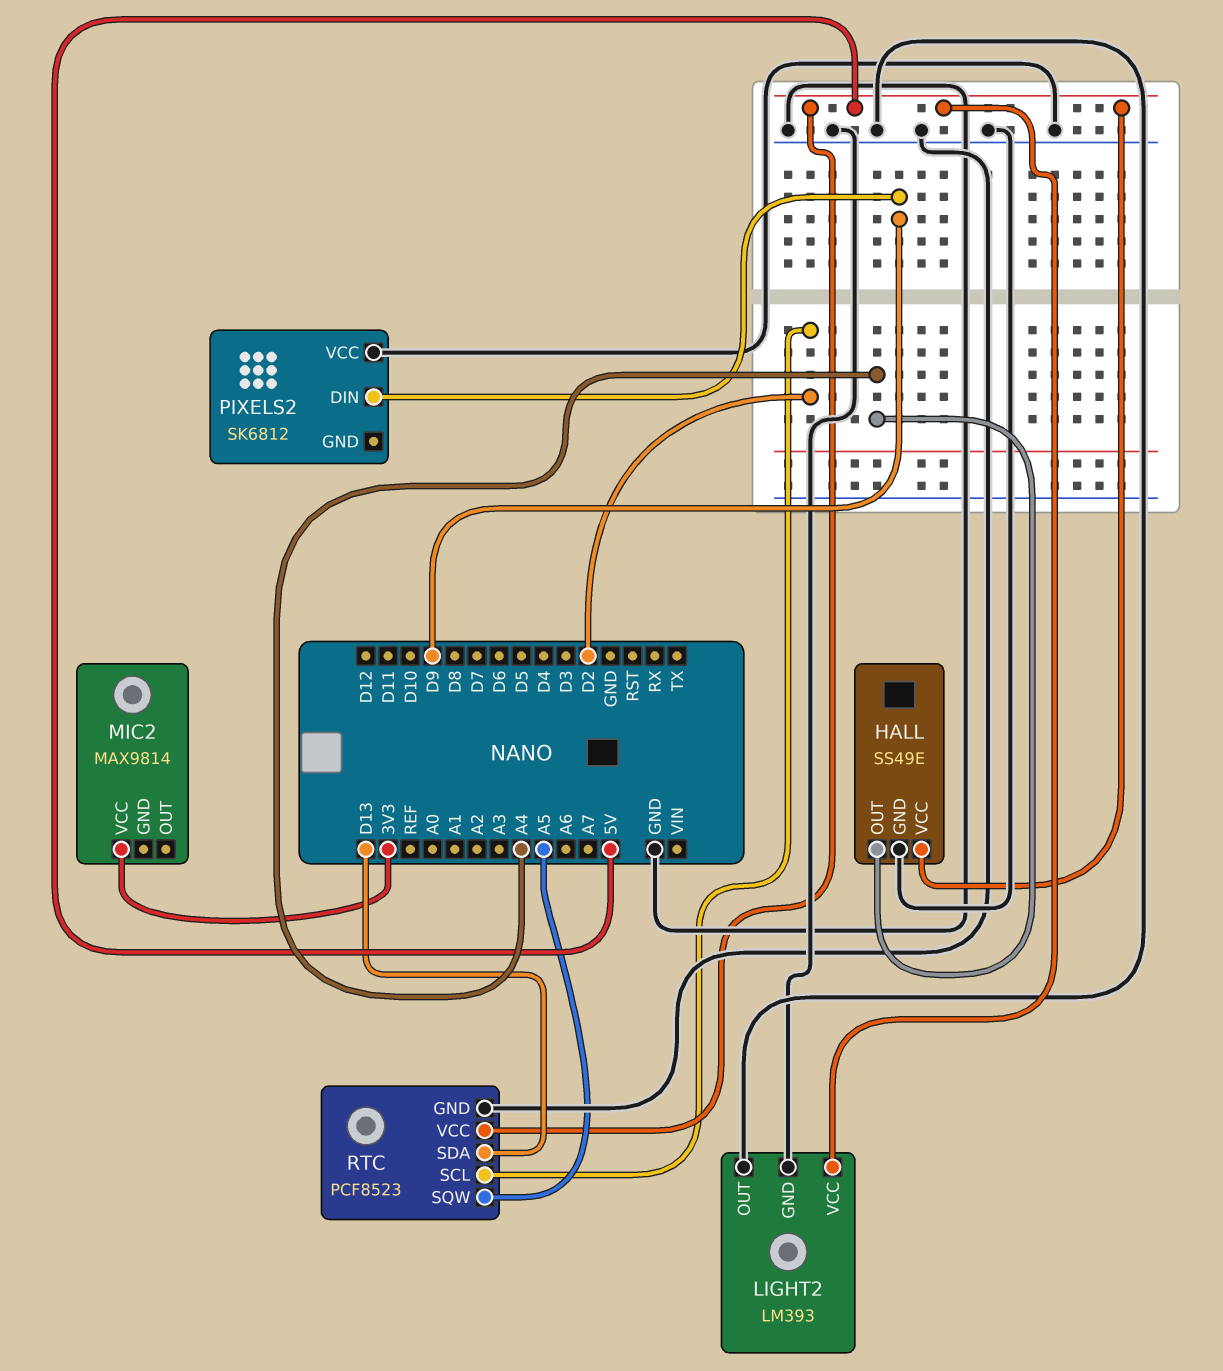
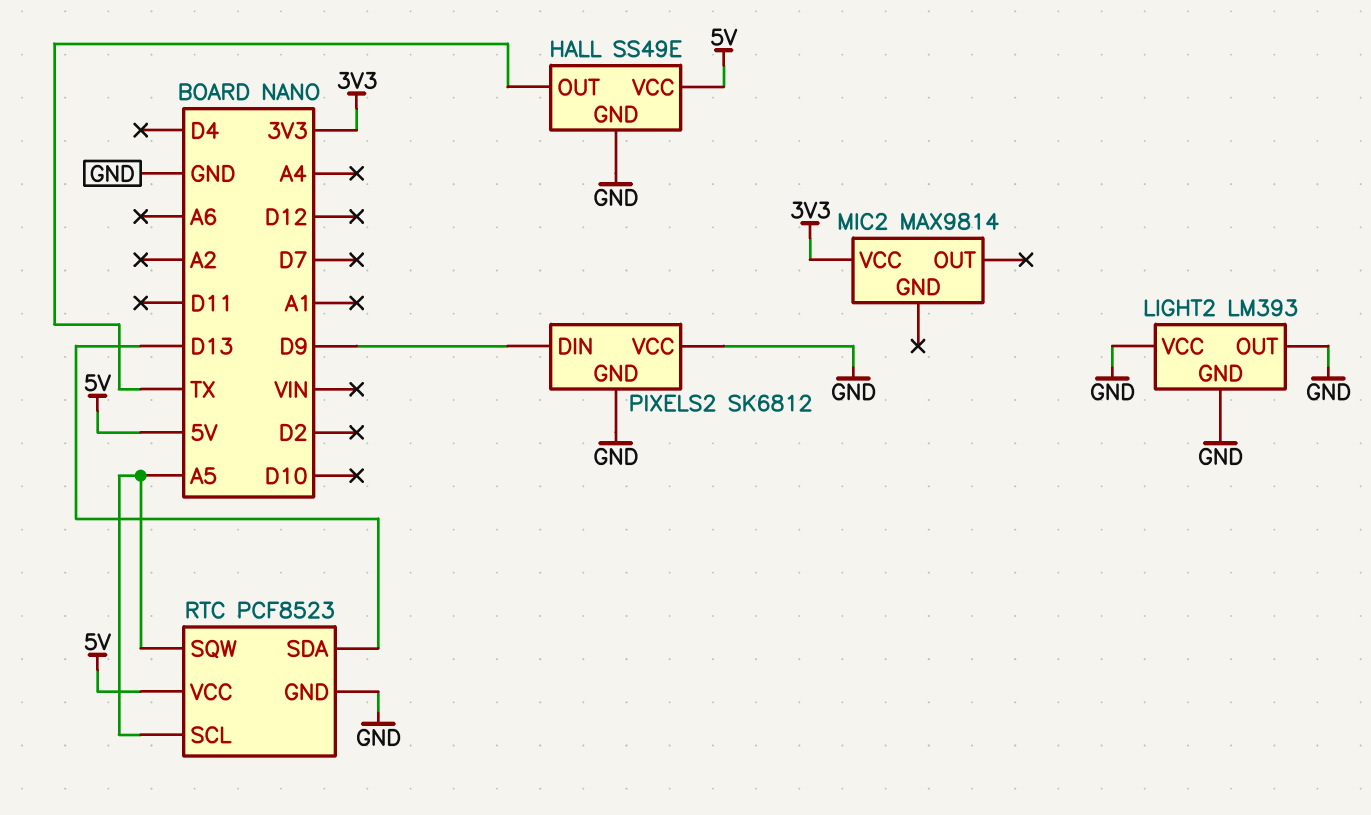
HALL pin OUT: A4 -> TX
LIGHT2 pin VCC: 5V -> GND
PIXELS2 pin GND: none -> GND
RTC pin SCL: D2 -> A5

